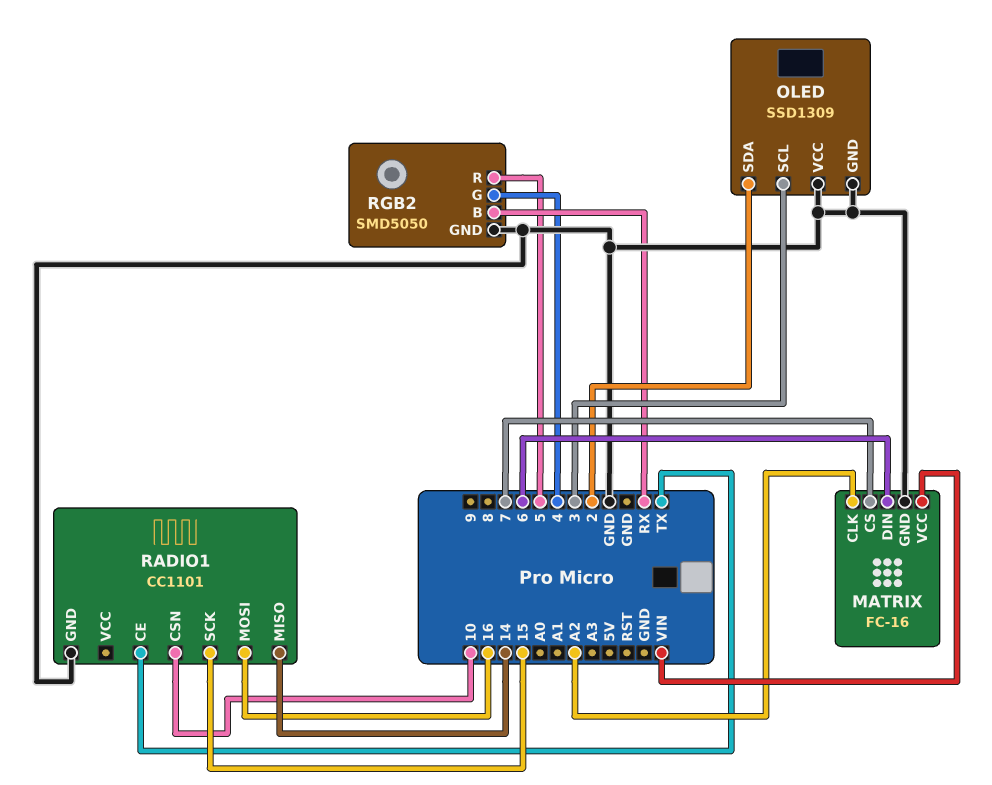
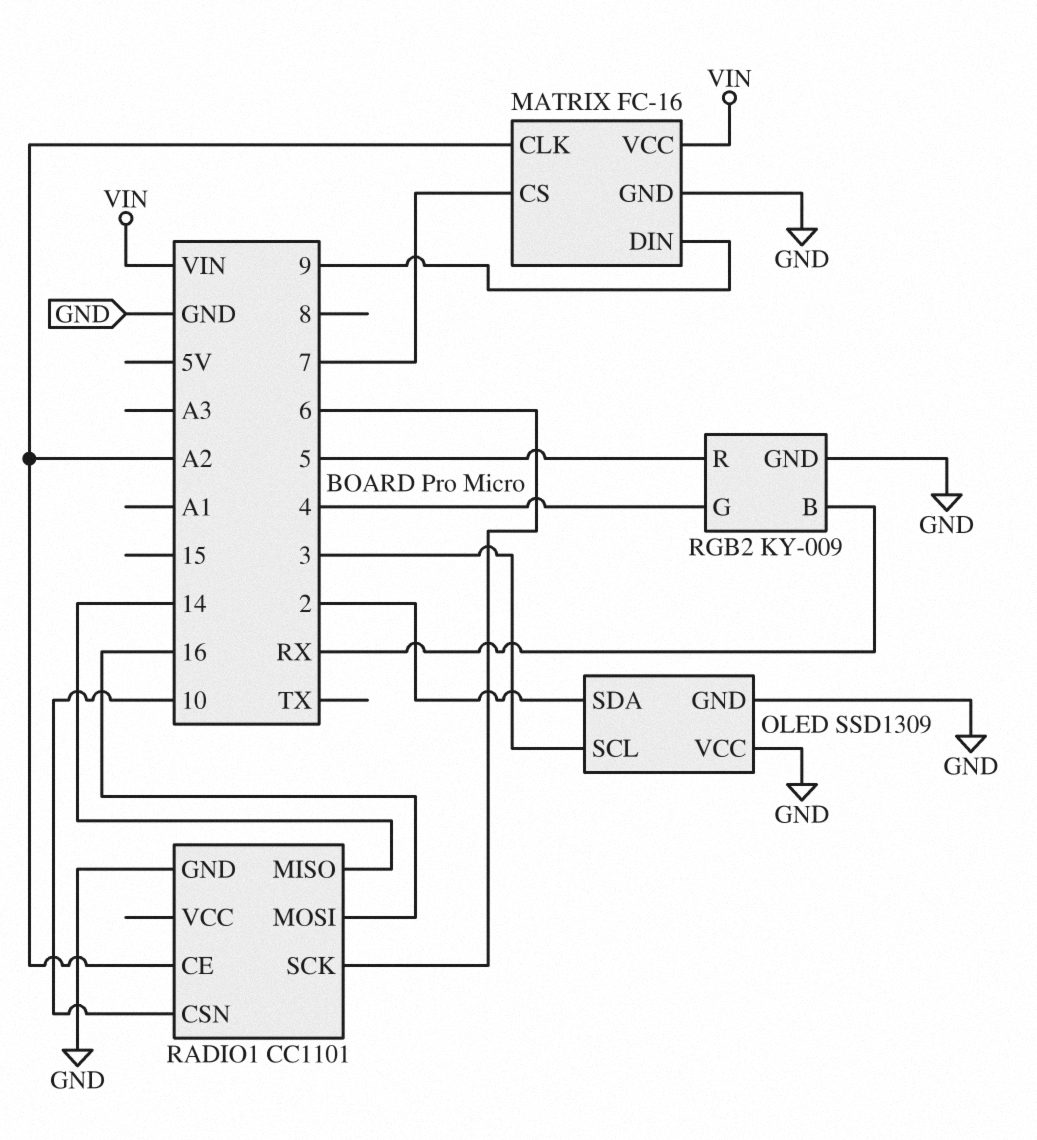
MATRIX pin DIN: 6 -> 9
RADIO1 pin CE: TX -> A2
RADIO1 pin SCK: 15 -> 6
RGB2: SMD5050 -> KY-009

